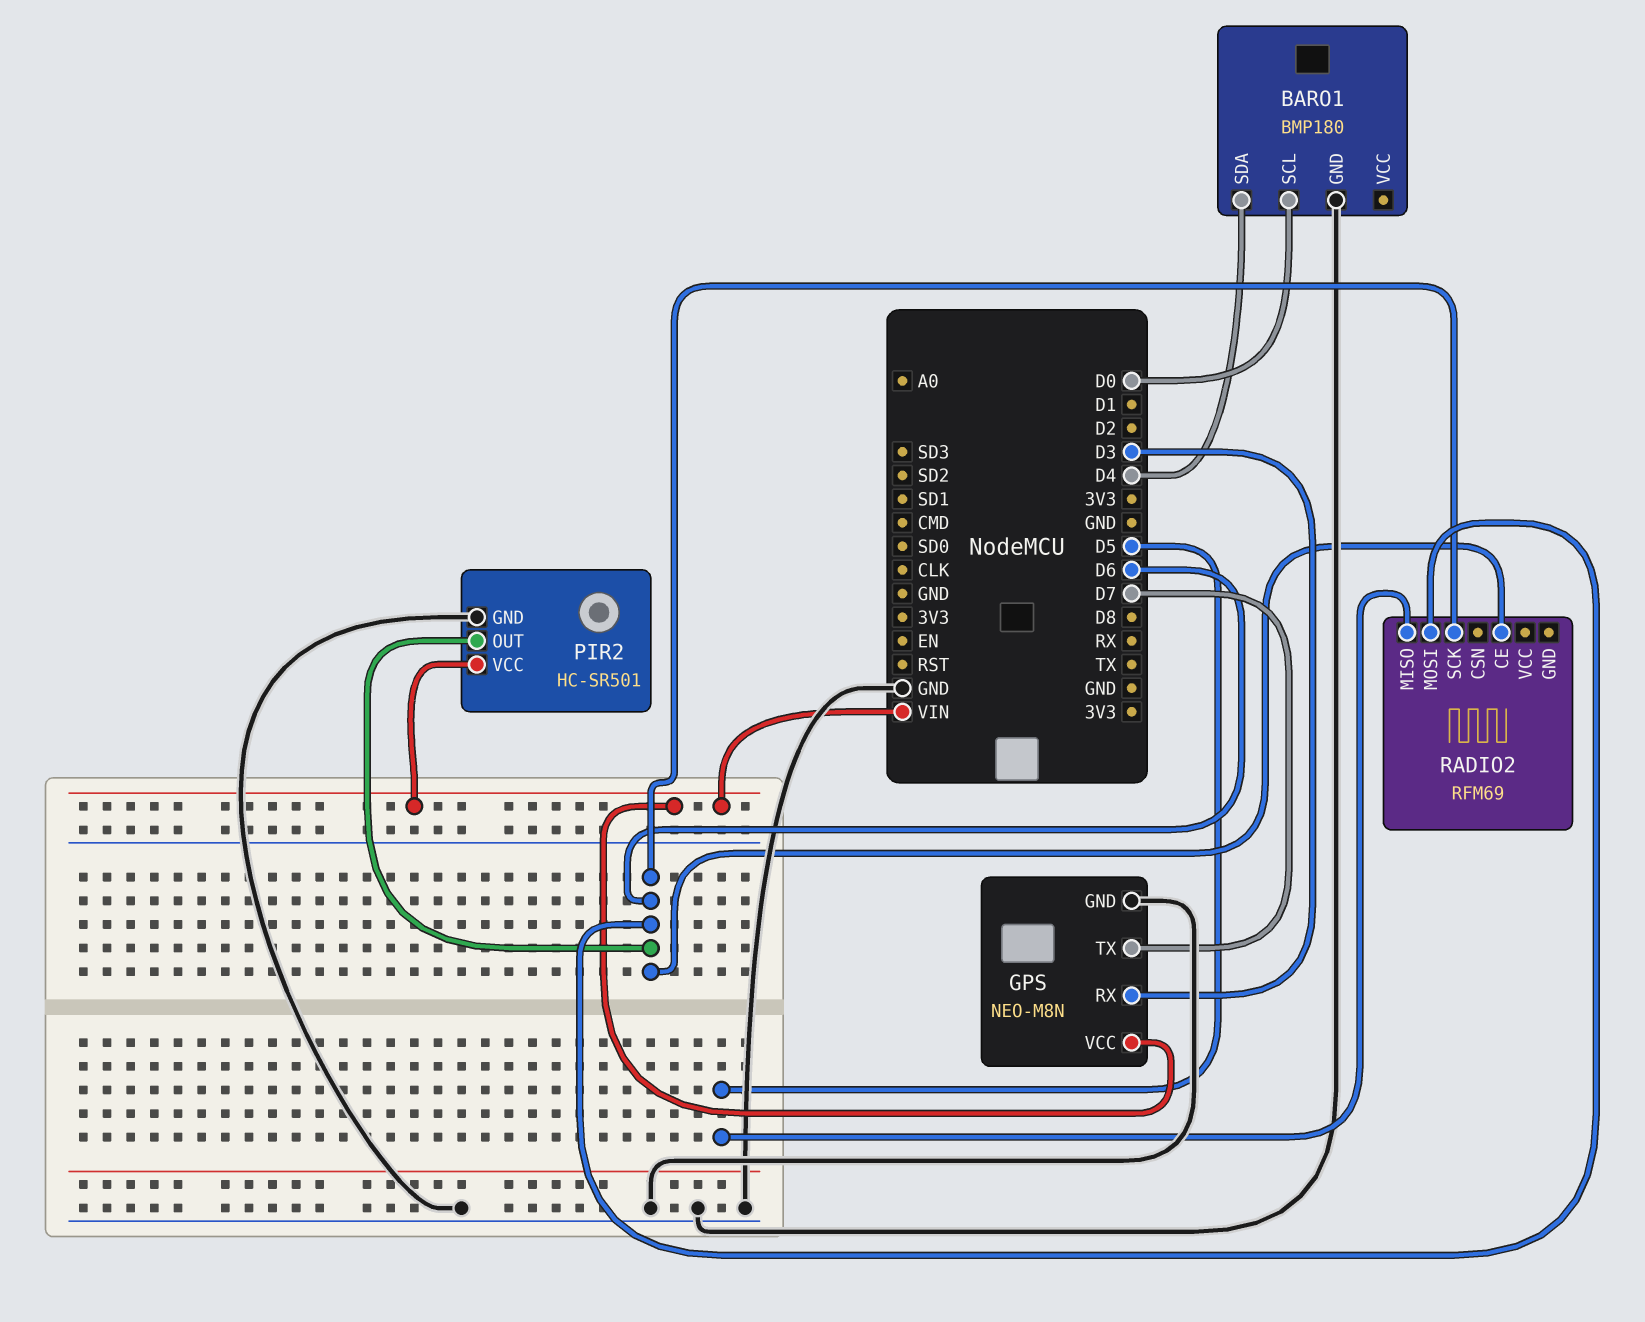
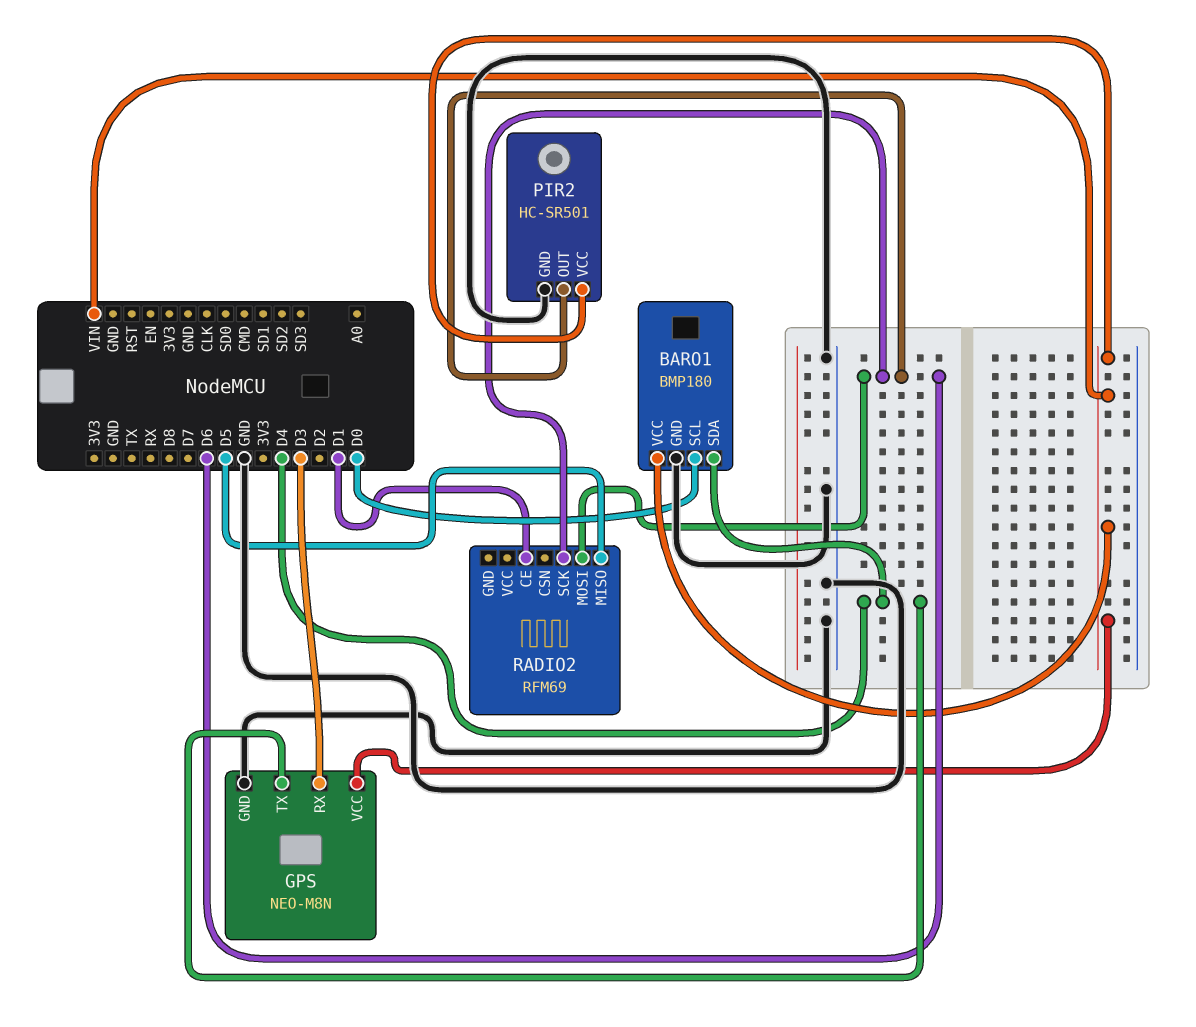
BARO1 pin VCC: none -> VIN
GPS pin TX: D7 -> D4
RADIO2 pin CE: D6 -> D1

